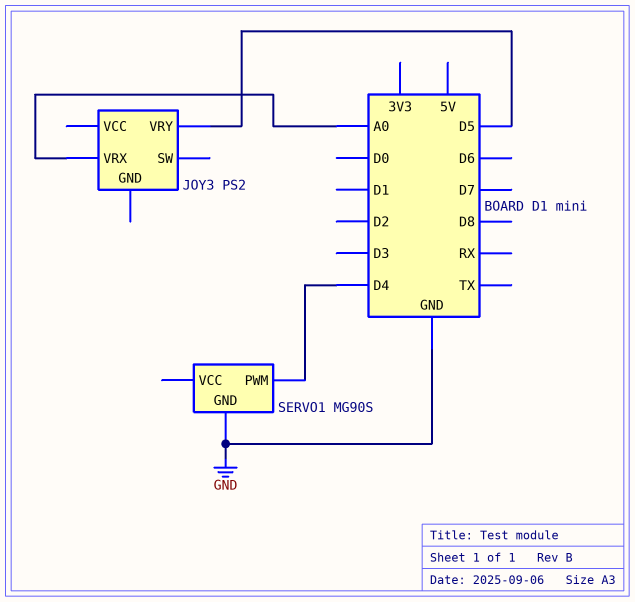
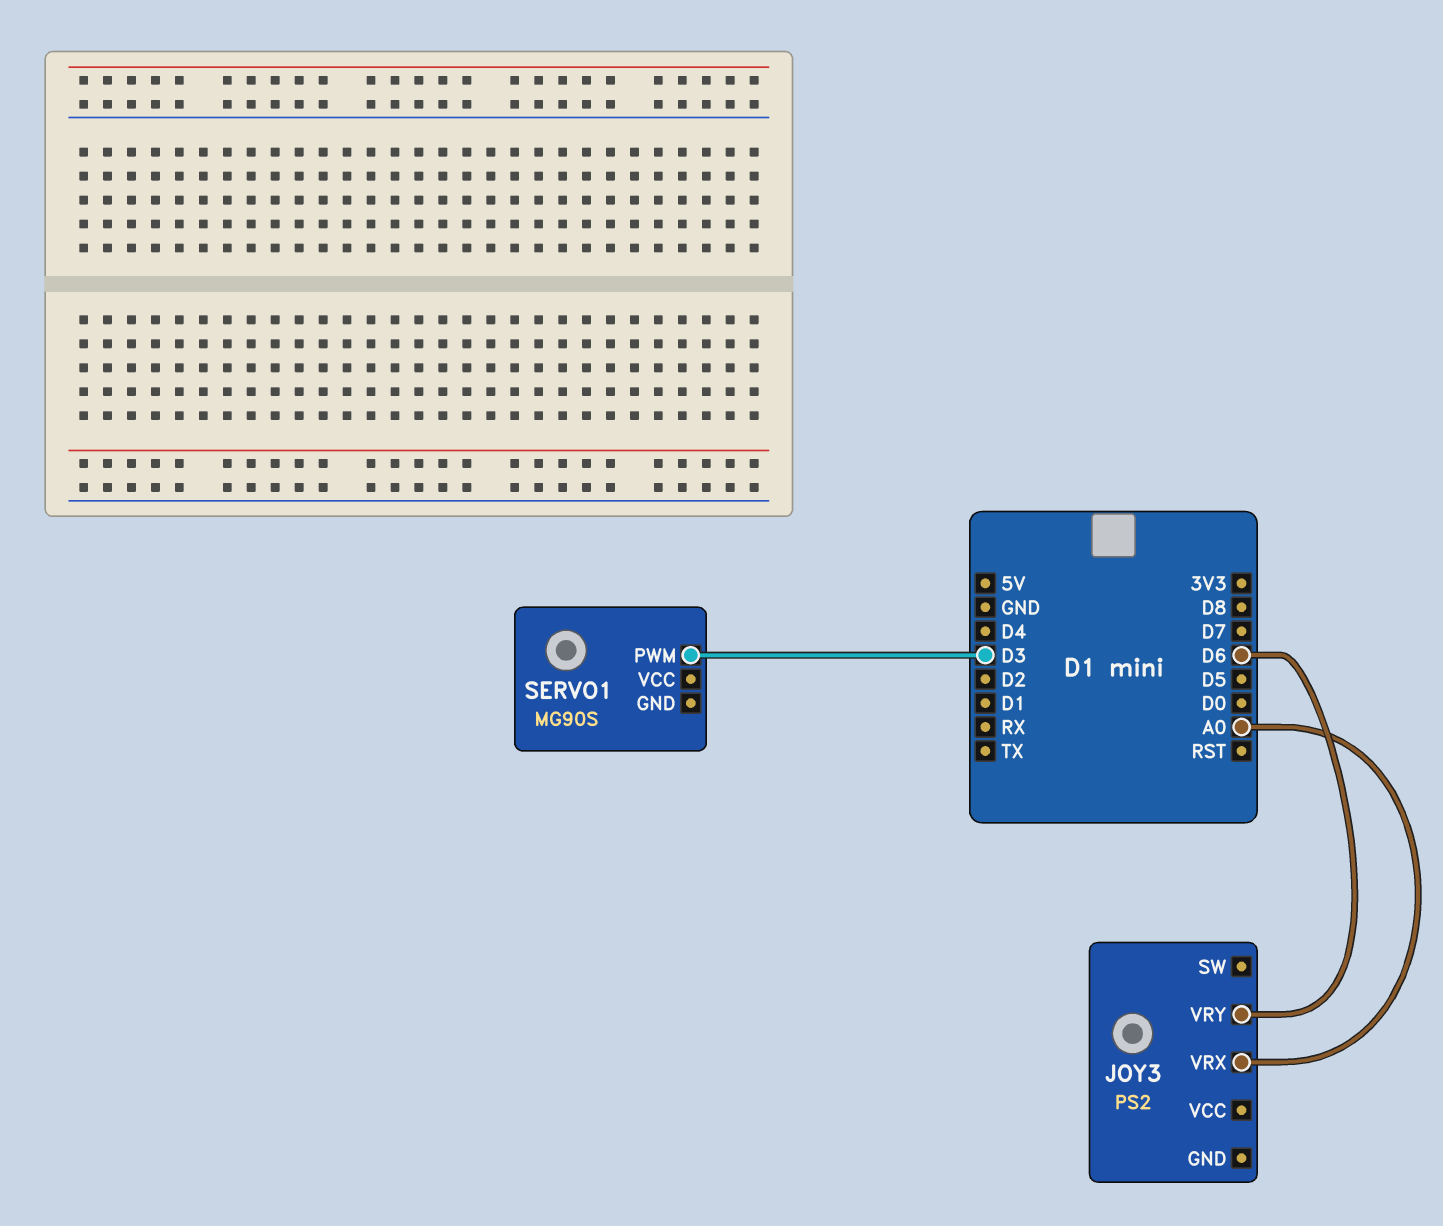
JOY3 pin VRY: D5 -> D6
SERVO1 pin GND: GND -> none
SERVO1 pin PWM: D4 -> D3

